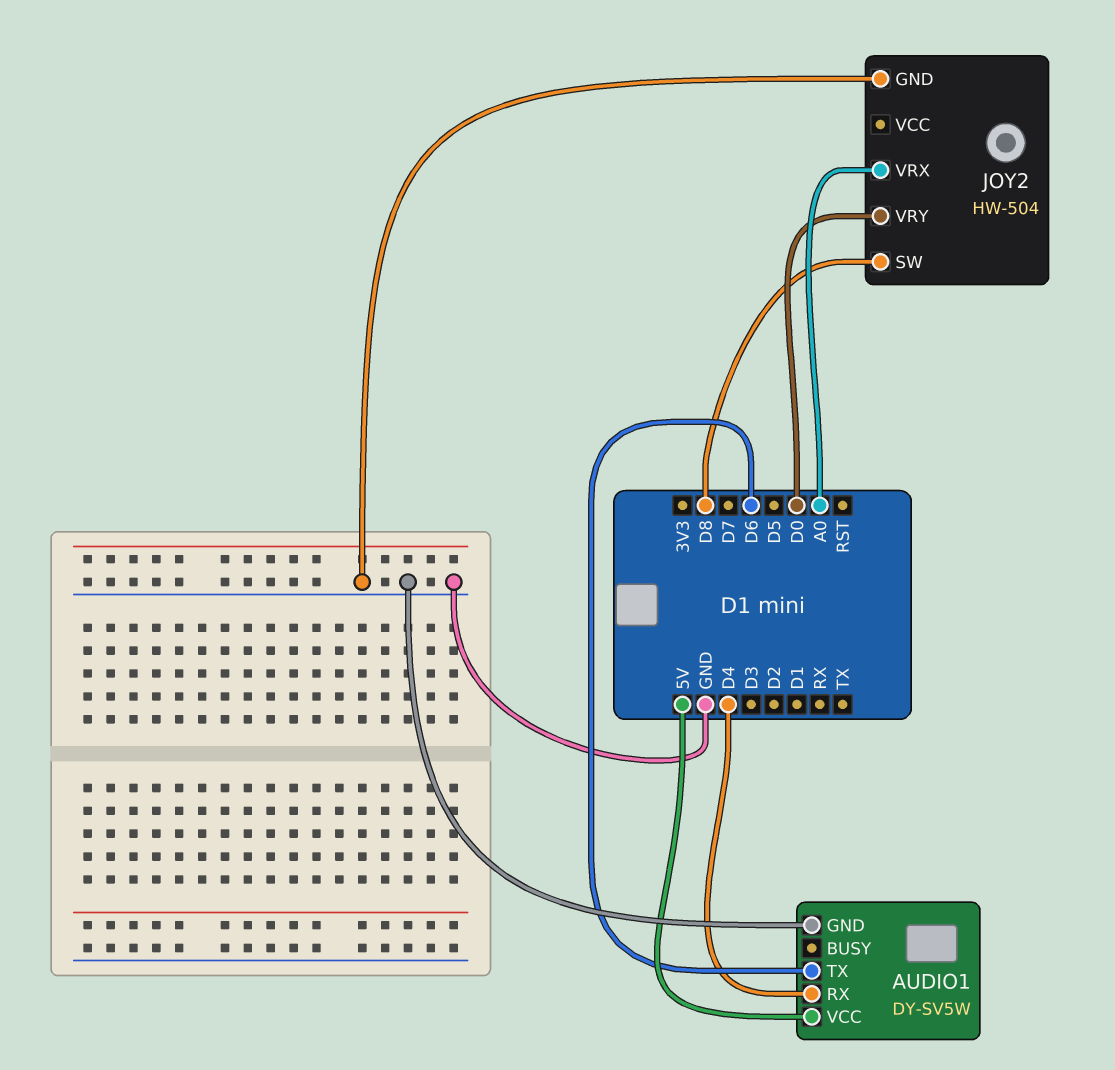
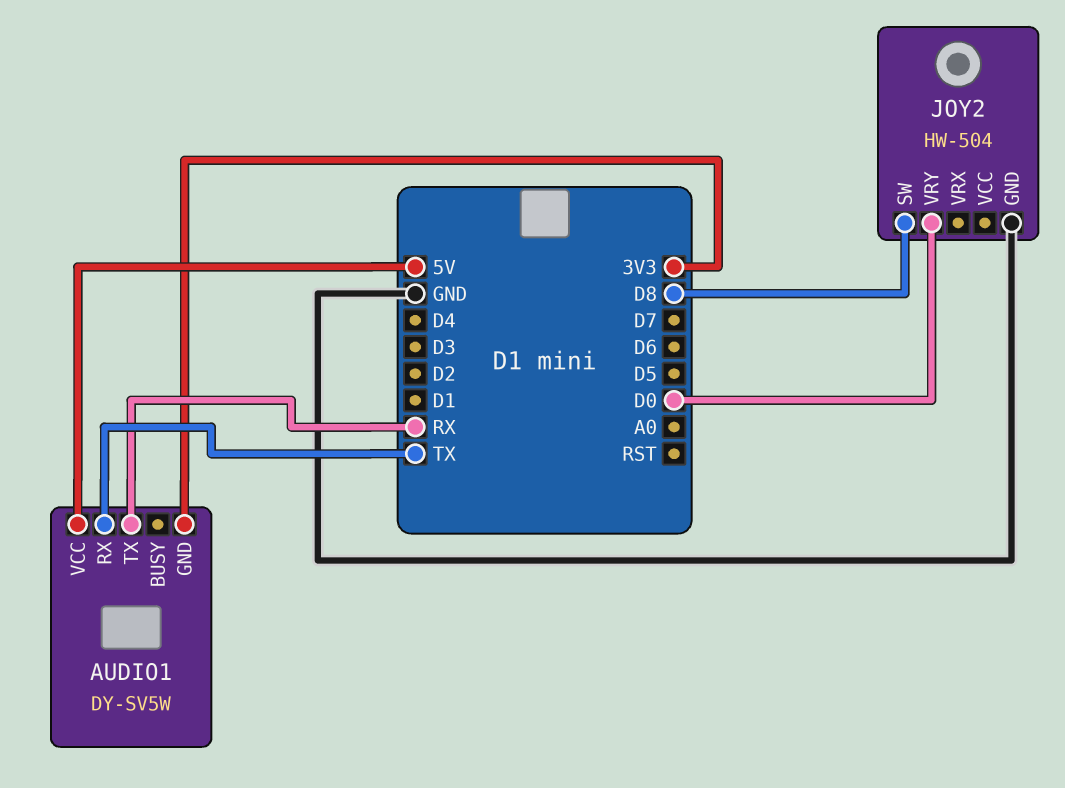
AUDIO1 pin GND: GND -> 3V3
AUDIO1 pin RX: D4 -> TX
AUDIO1 pin TX: D6 -> RX
JOY2 pin VRX: A0 -> none

